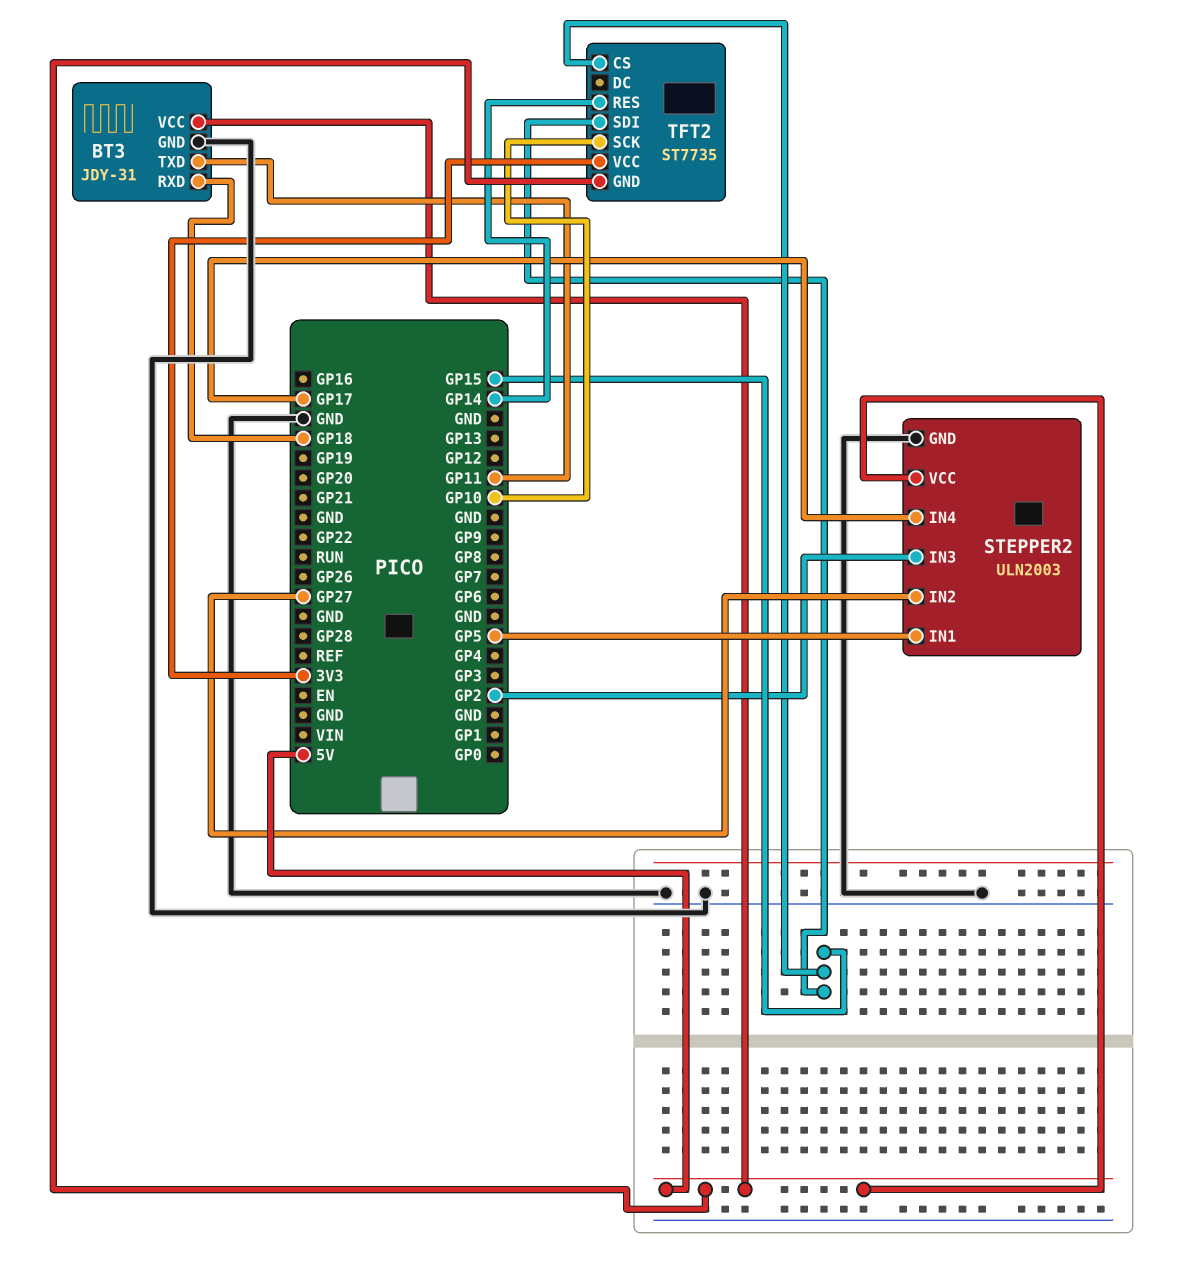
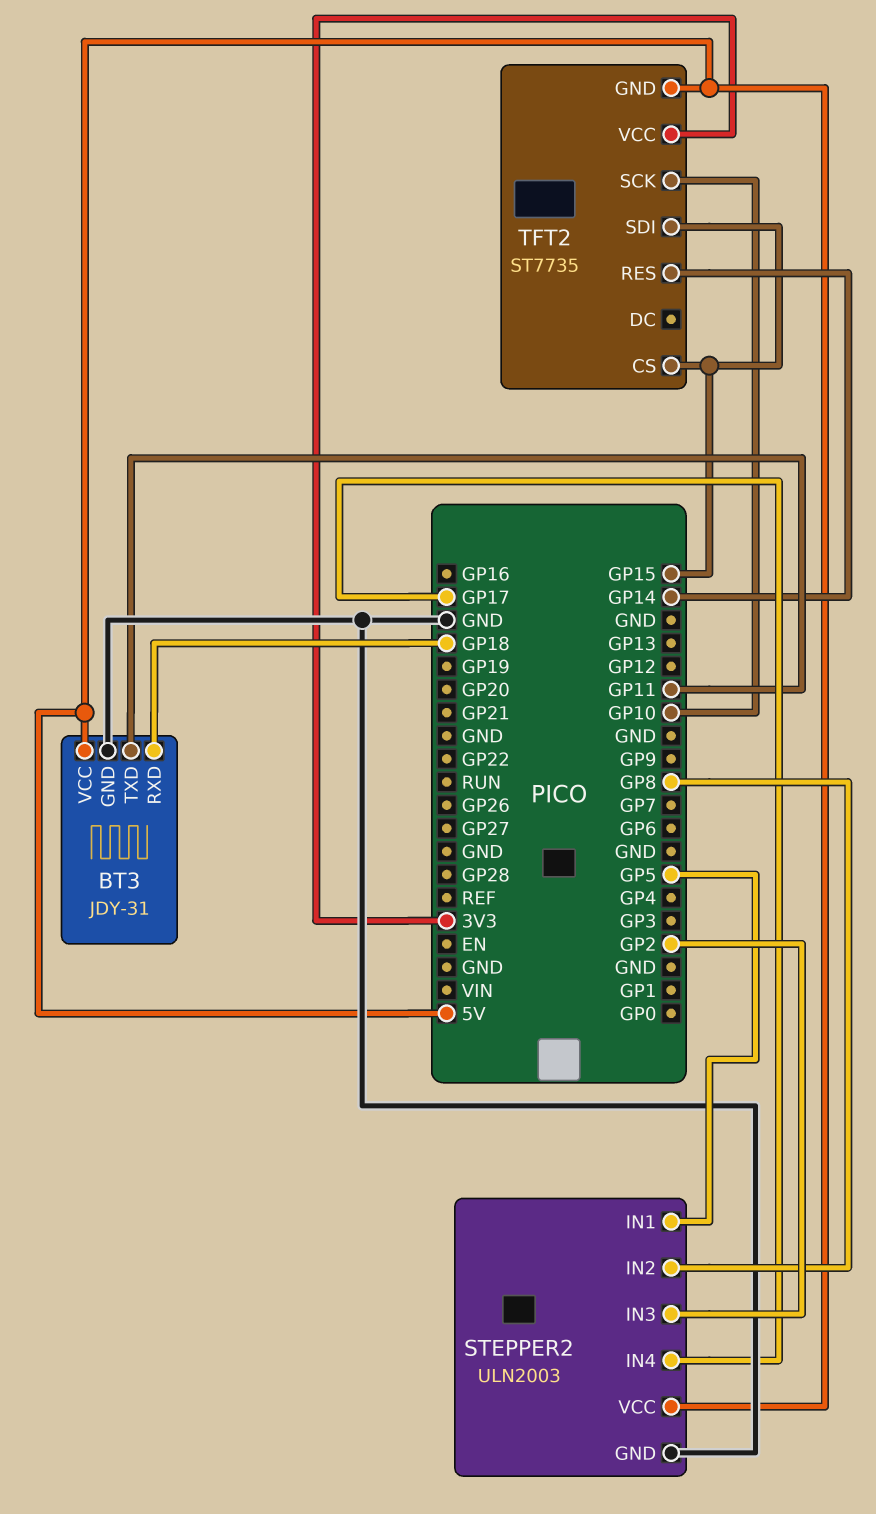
STEPPER2 pin IN2: GP27 -> GP8

